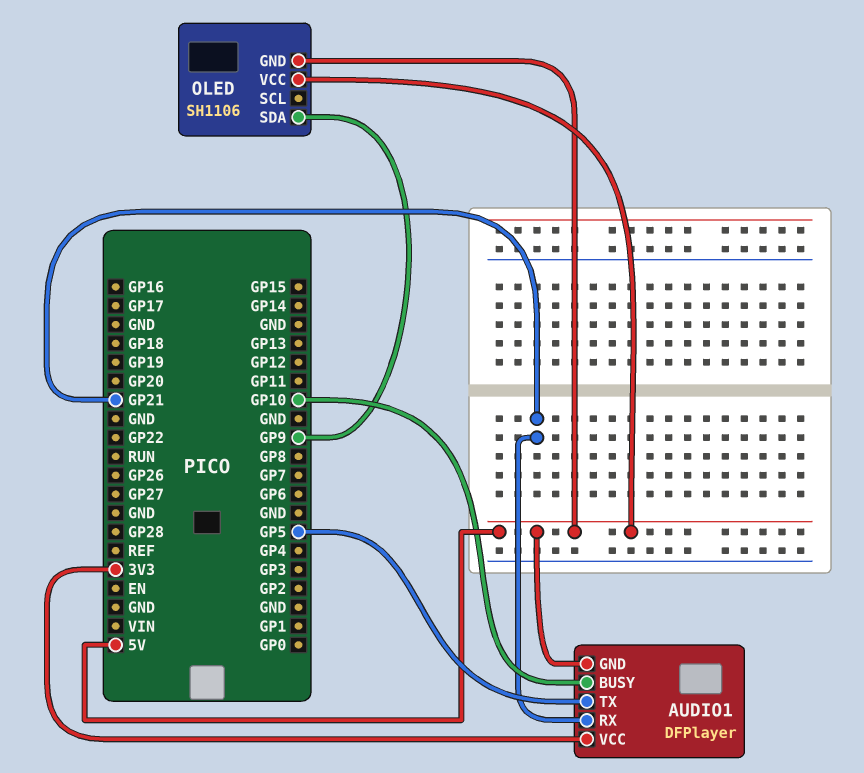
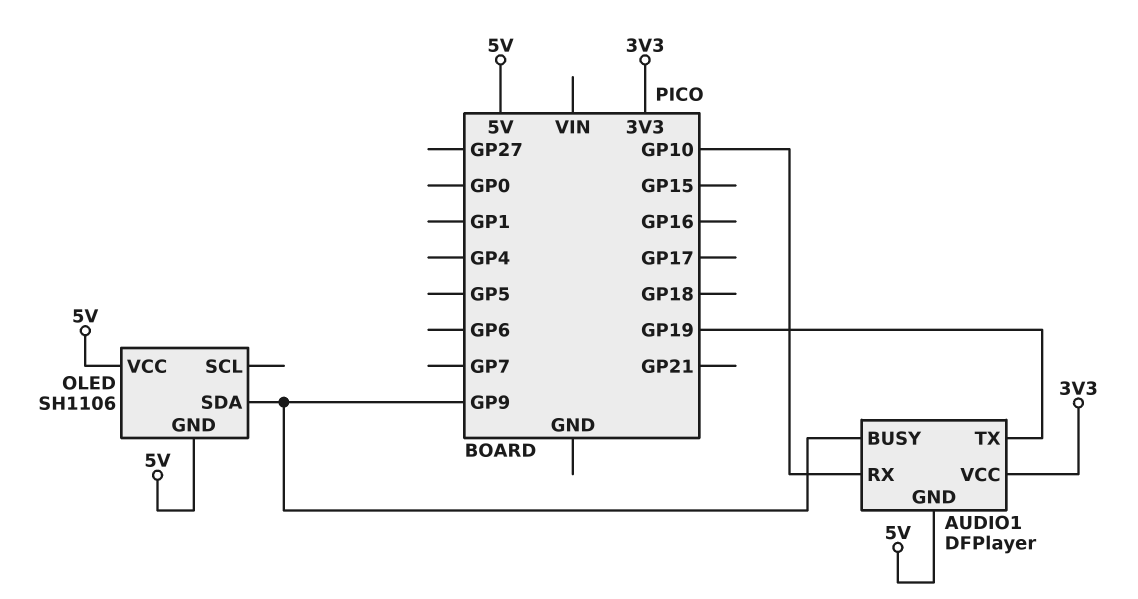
AUDIO1 pin BUSY: GP10 -> GP9
AUDIO1 pin RX: GP21 -> GP10
AUDIO1 pin TX: GP5 -> GP19

